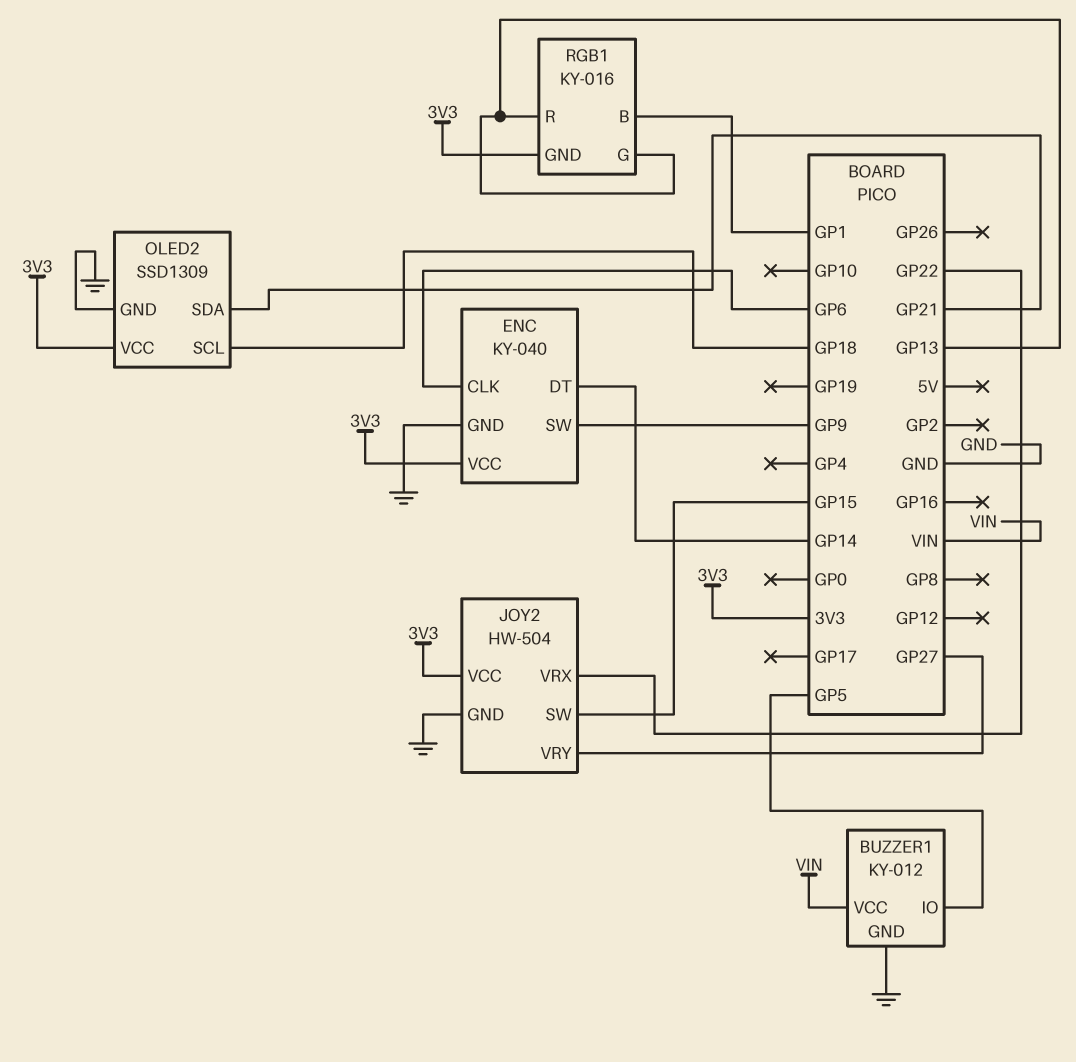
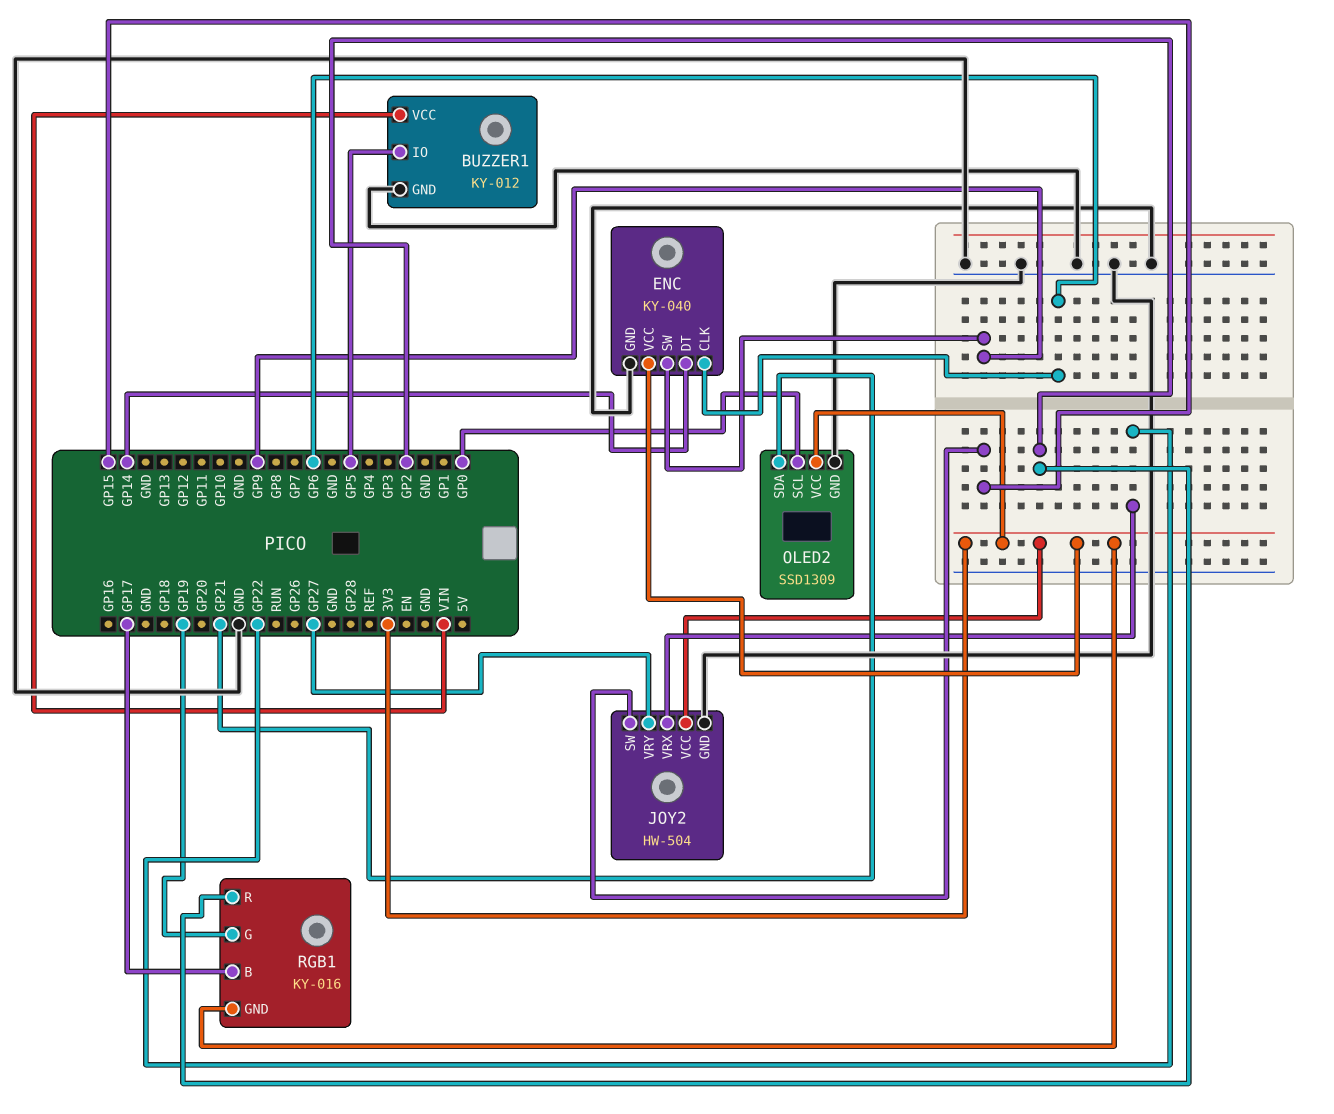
OLED2 pin SCL: GP18 -> GP0
RGB1 pin B: GP1 -> GP17
RGB1 pin G: GP13 -> GP19
RGB1 pin R: GP13 -> GP2

